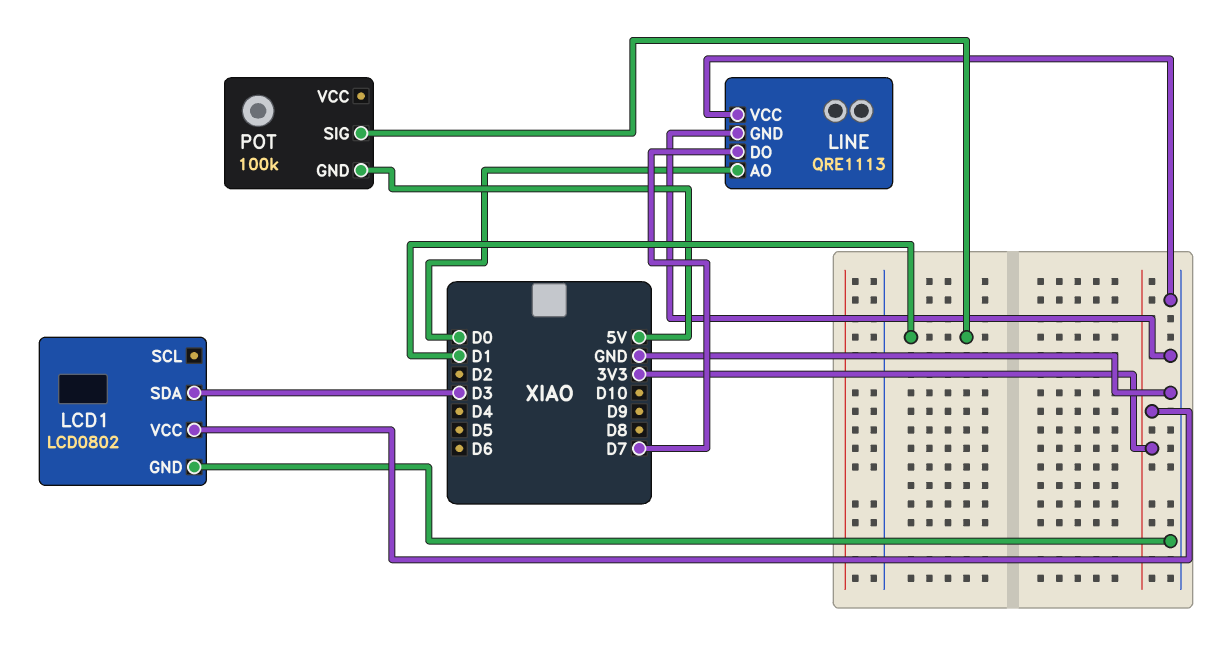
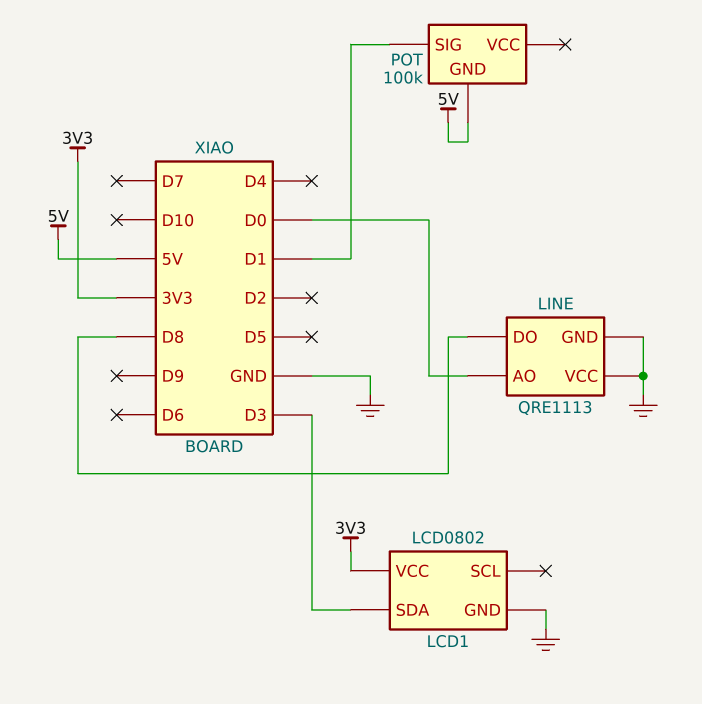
LINE pin DO: D7 -> D8

